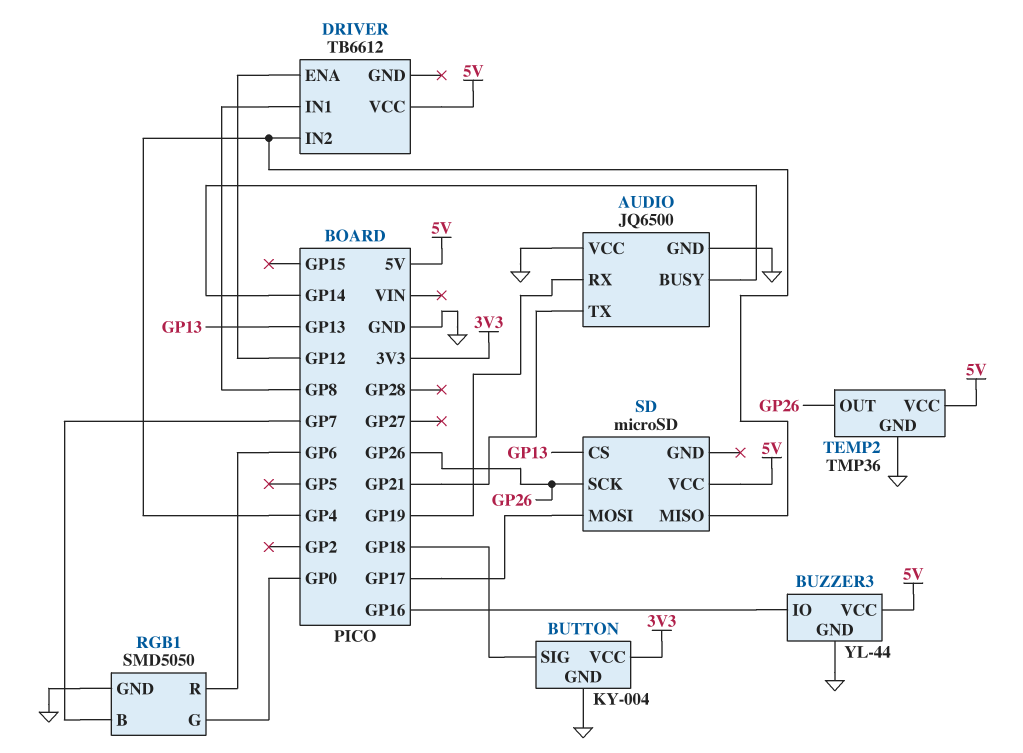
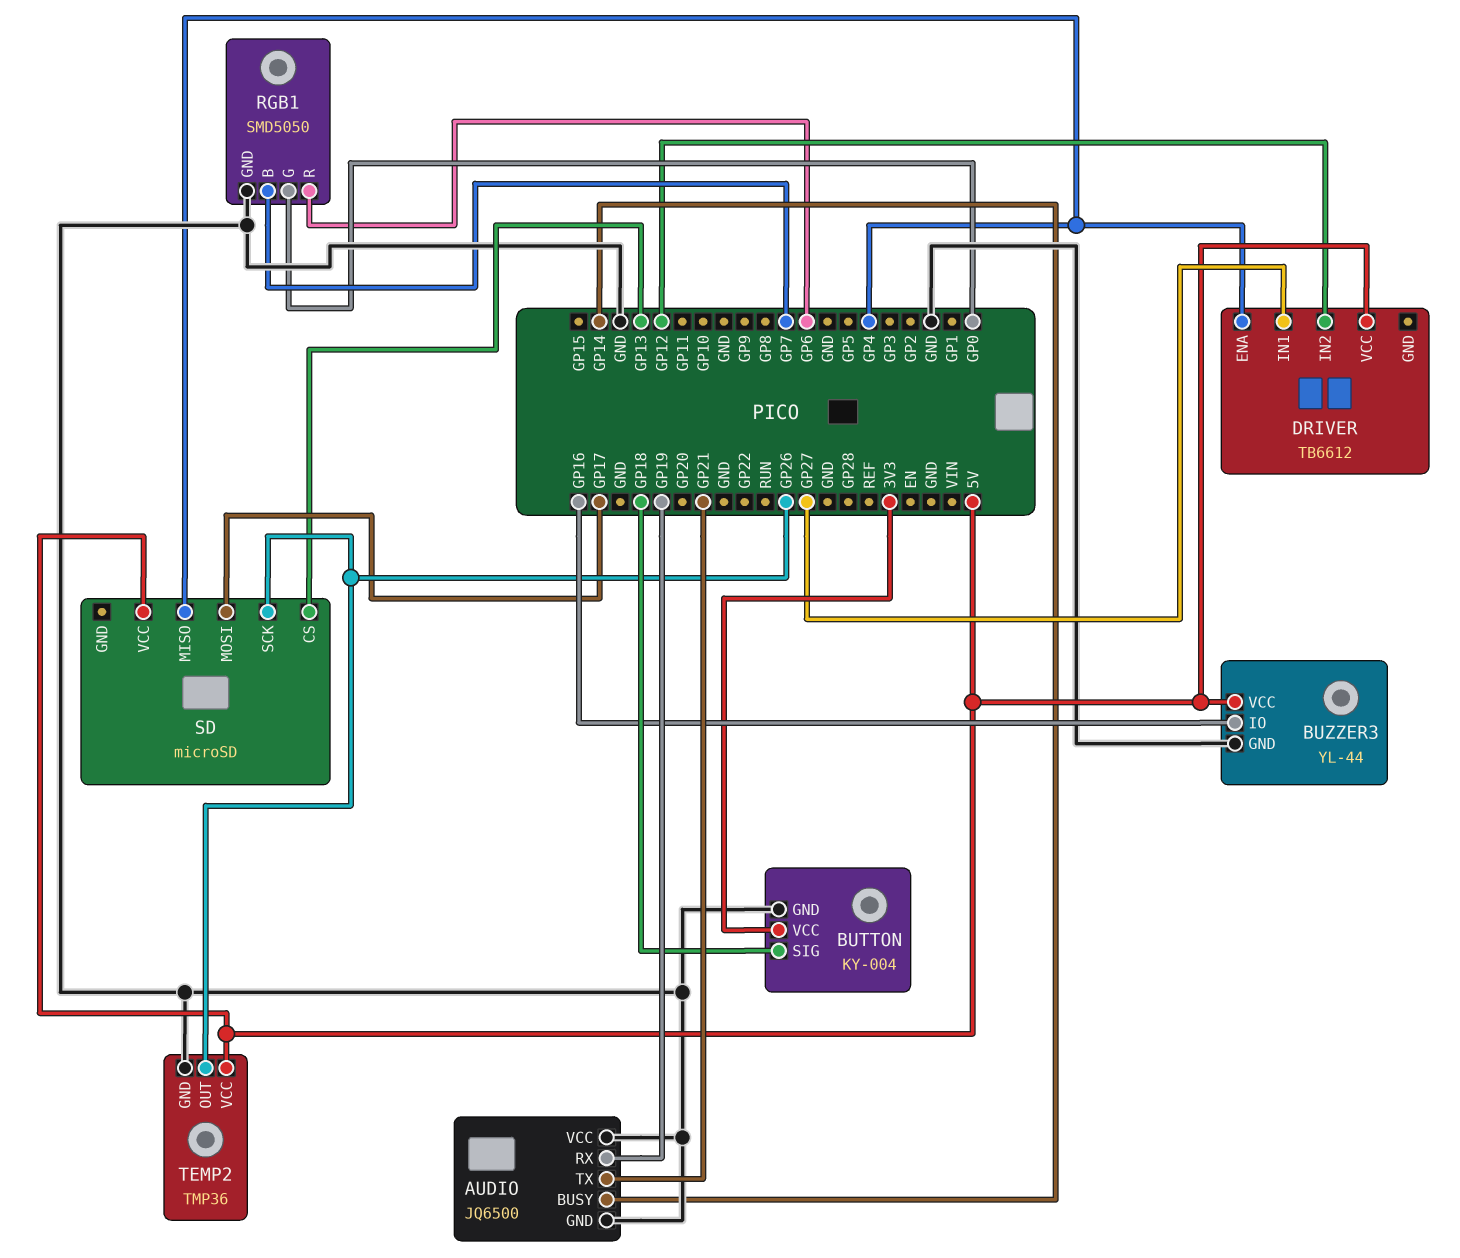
DRIVER pin ENA: GP12 -> GP4
DRIVER pin IN1: GP8 -> GP27
DRIVER pin IN2: GP4 -> GP12

